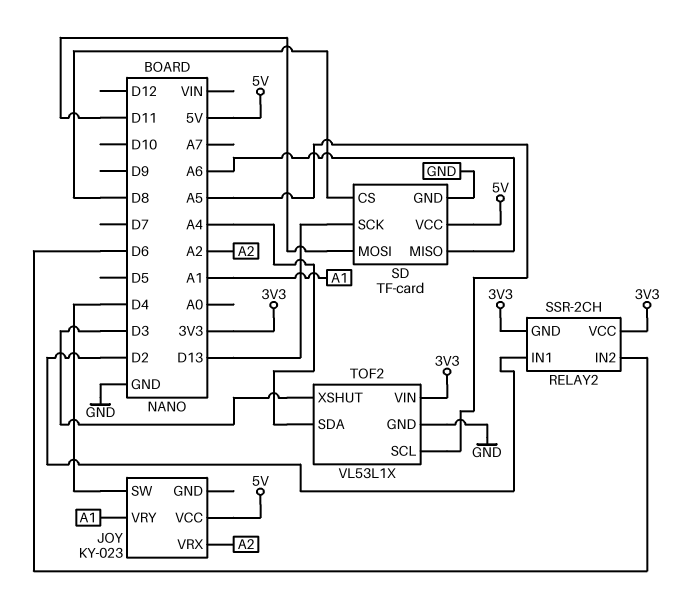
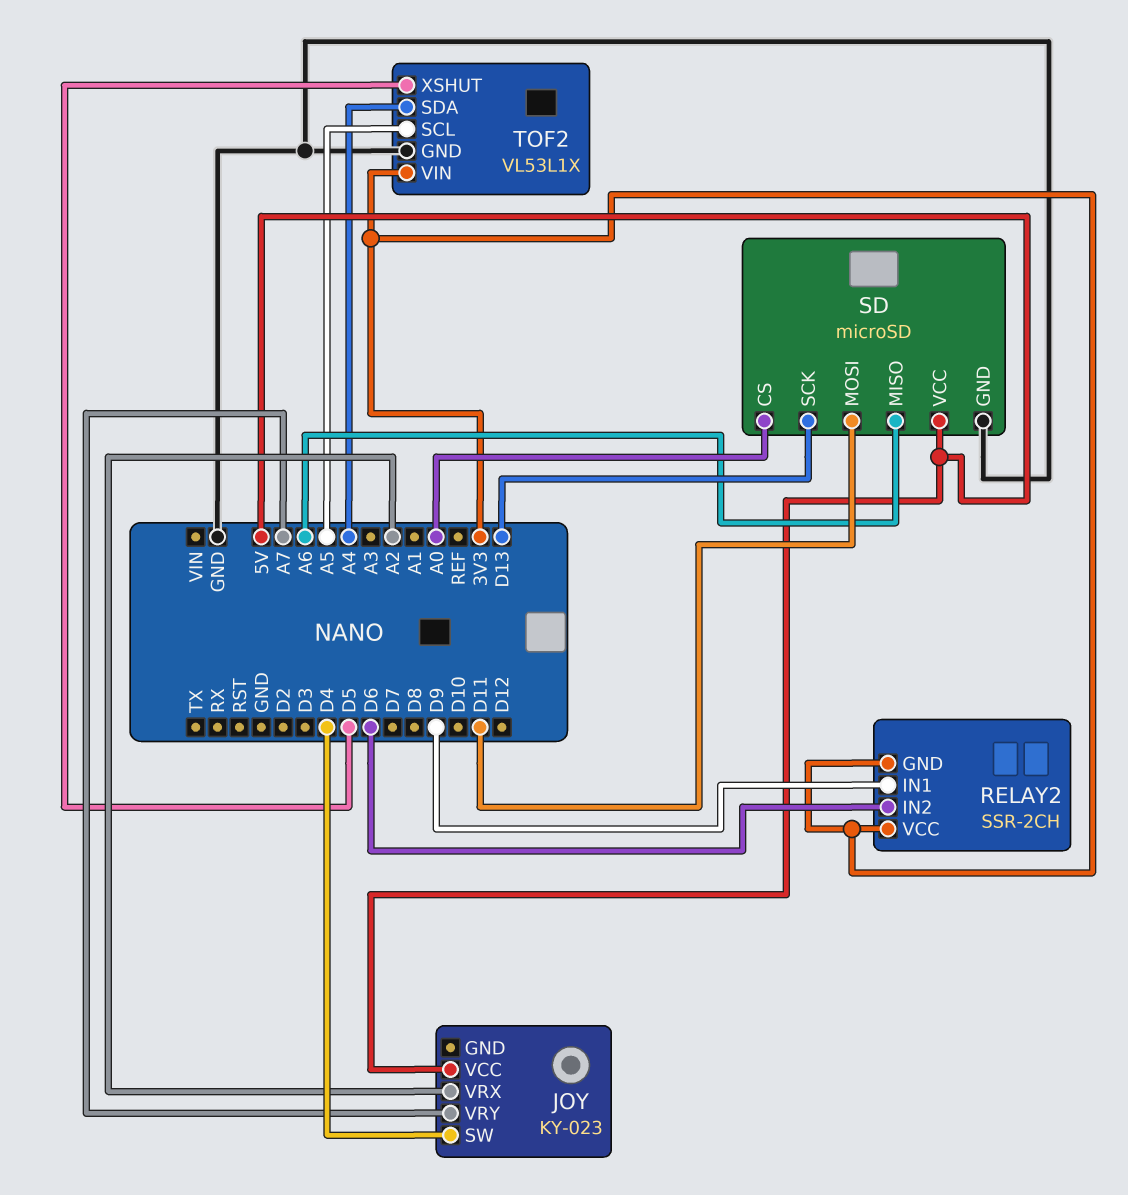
JOY pin VRY: A1 -> A7
RELAY2 pin IN1: D2 -> D9
SD: TF-card -> microSD
SD pin CS: D8 -> A0
TOF2 pin XSHUT: D3 -> D5

